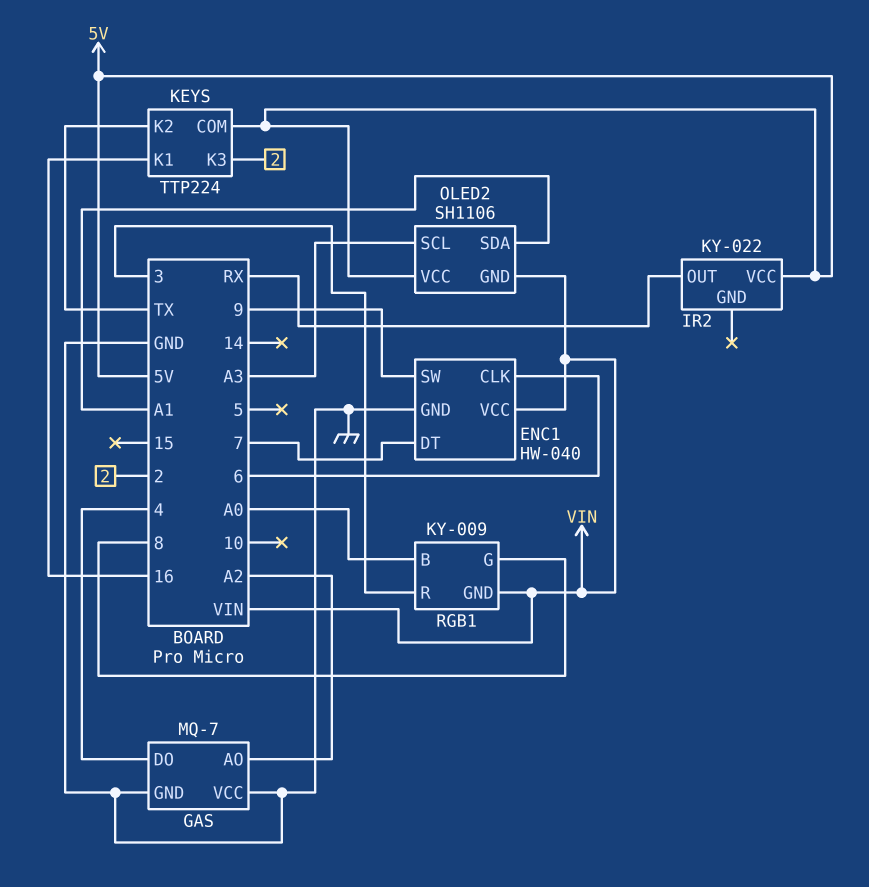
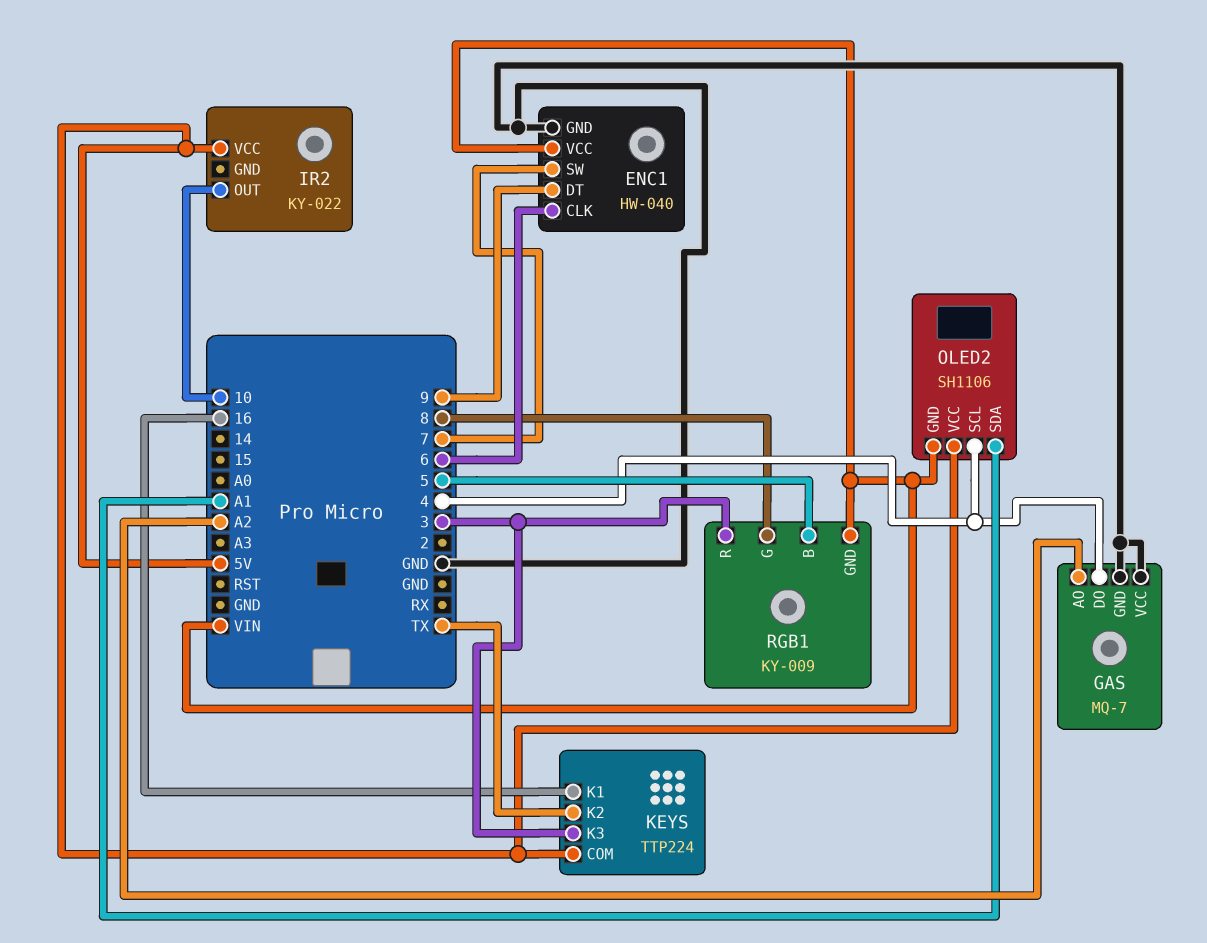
ENC1 pin DT: 7 -> 9
ENC1 pin SW: 9 -> 7
IR2 pin OUT: RX -> 10
KEYS pin K3: 2 -> 3
OLED2 pin SCL: A3 -> 4
RGB1 pin B: A0 -> 5

